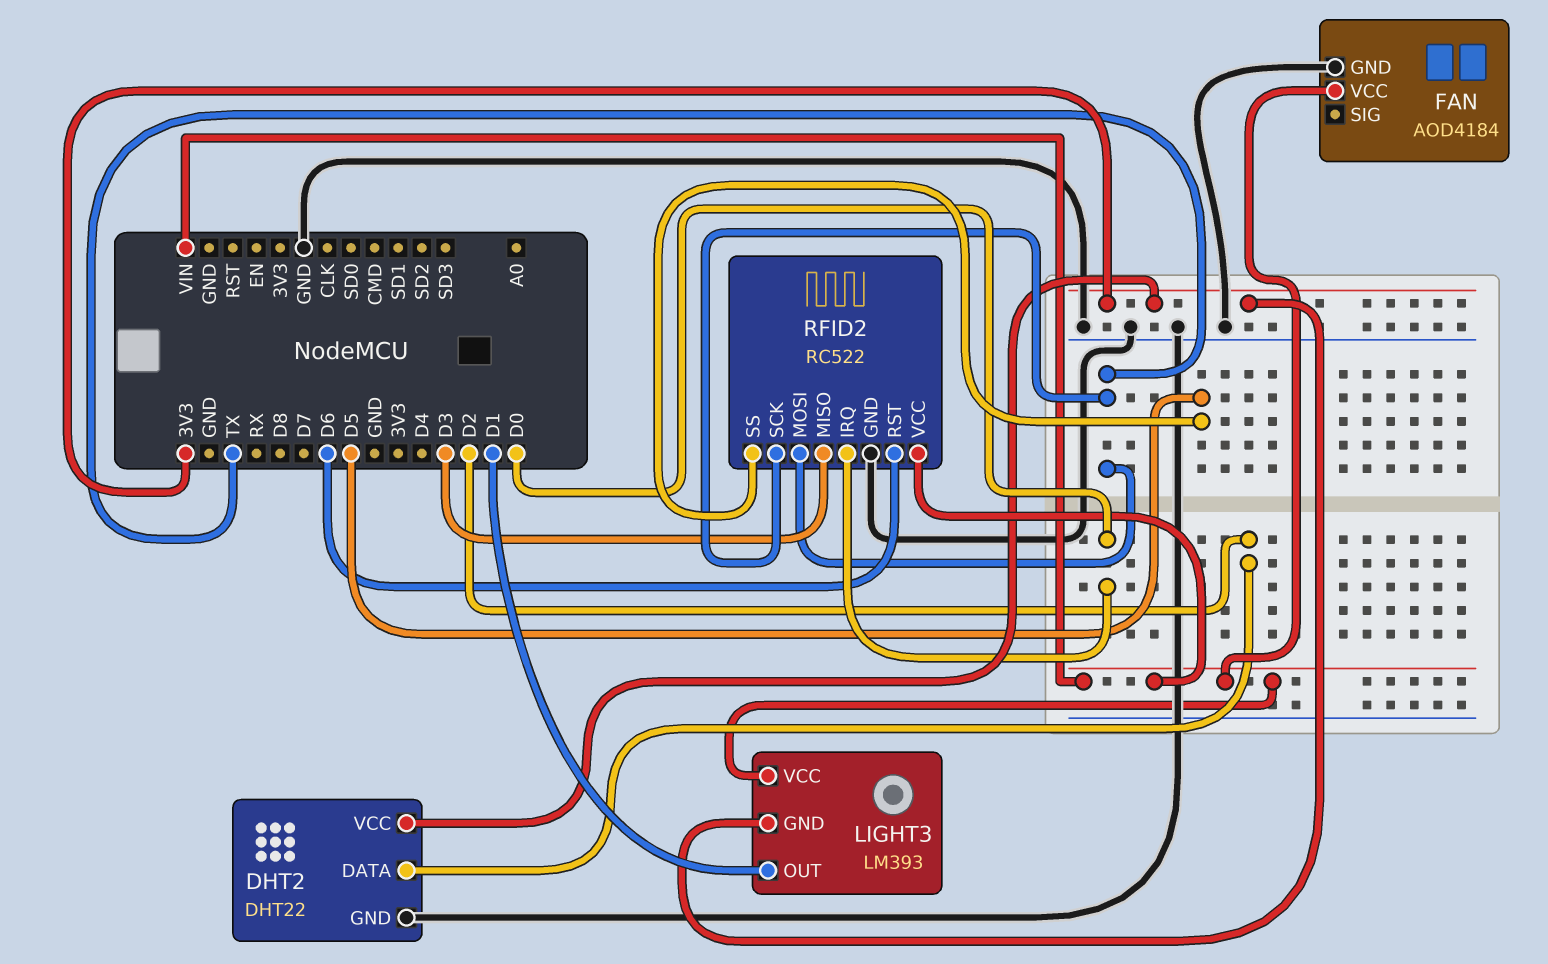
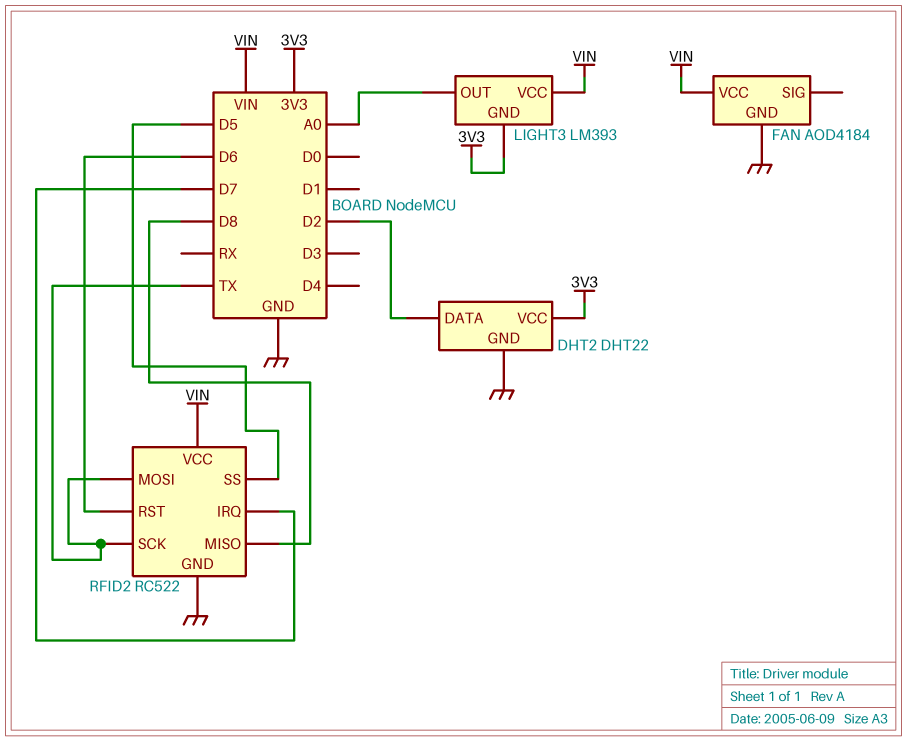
LIGHT3 pin OUT: D1 -> A0
RFID2 pin IRQ: D0 -> D7
RFID2 pin MISO: D3 -> D8

